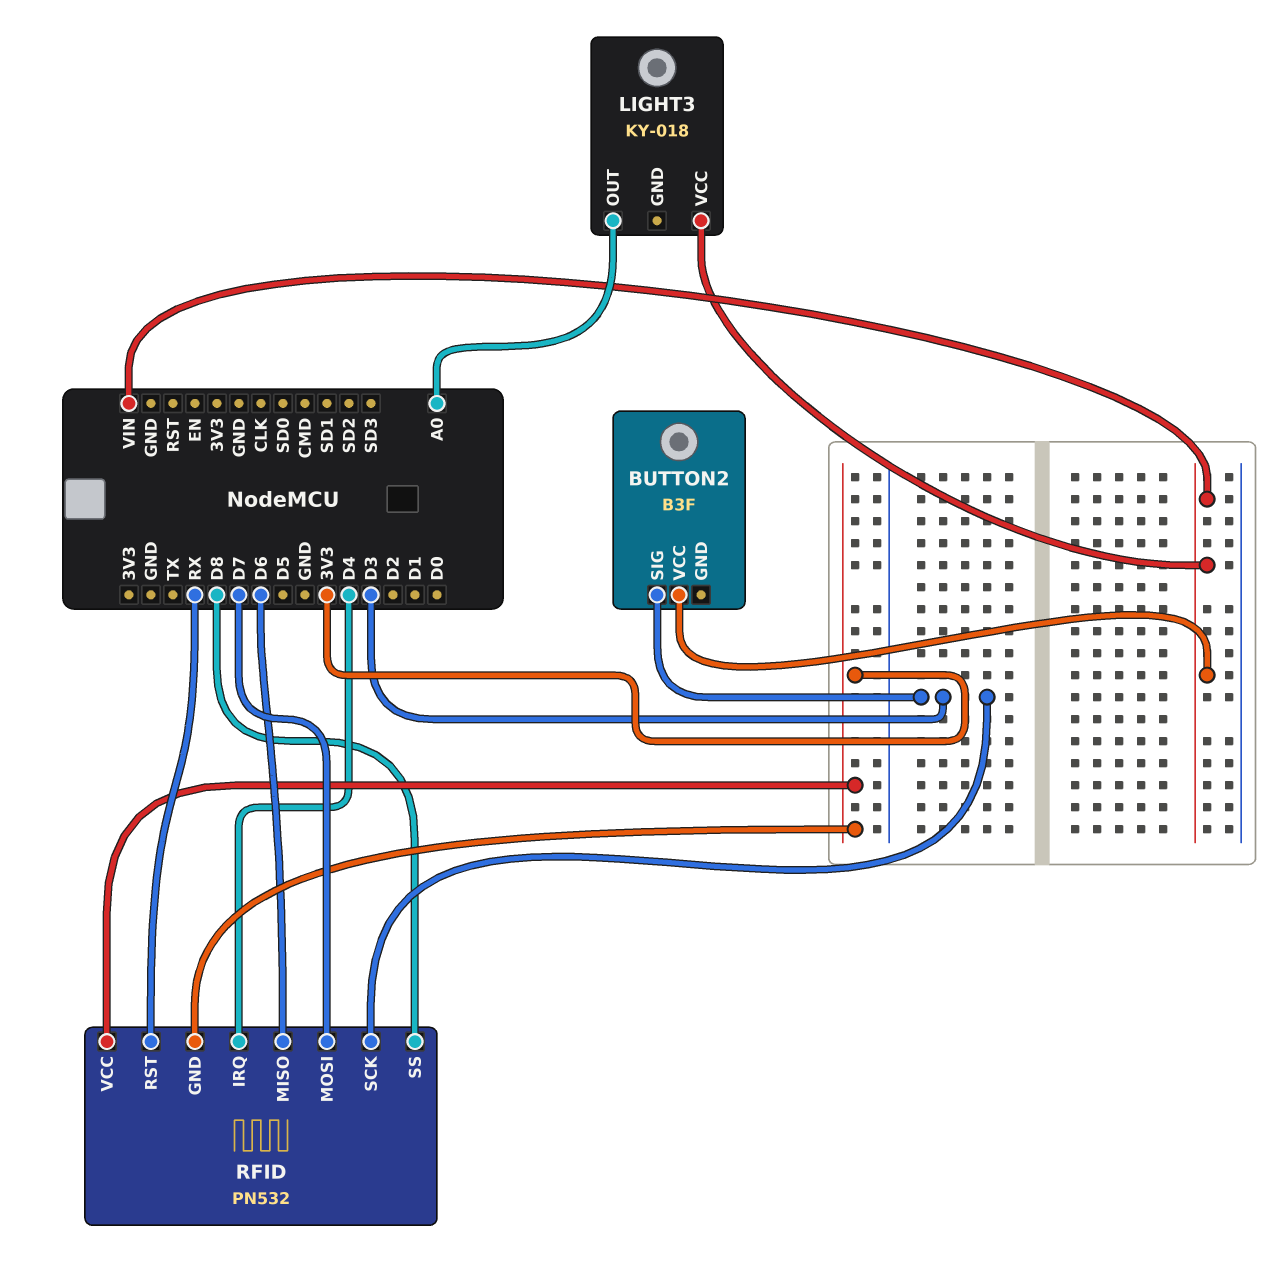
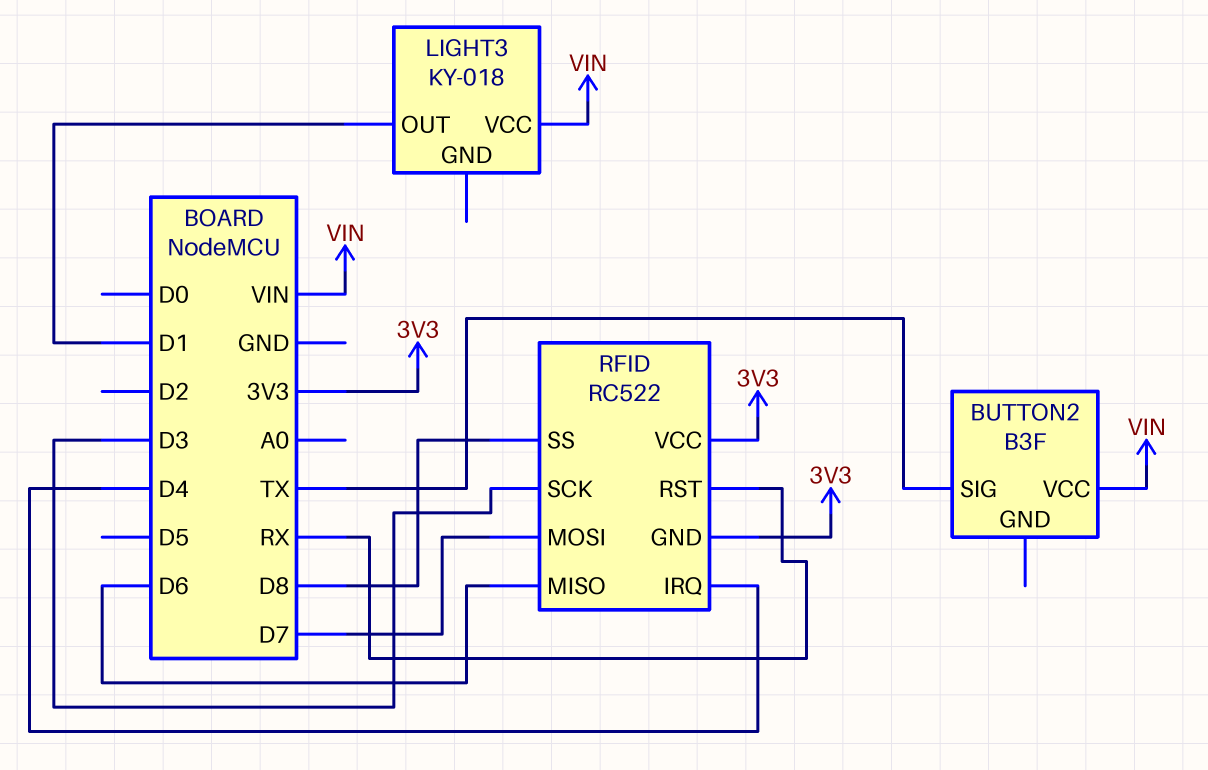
BUTTON2 pin SIG: D3 -> TX
LIGHT3 pin OUT: A0 -> D1
RFID: PN532 -> RC522

